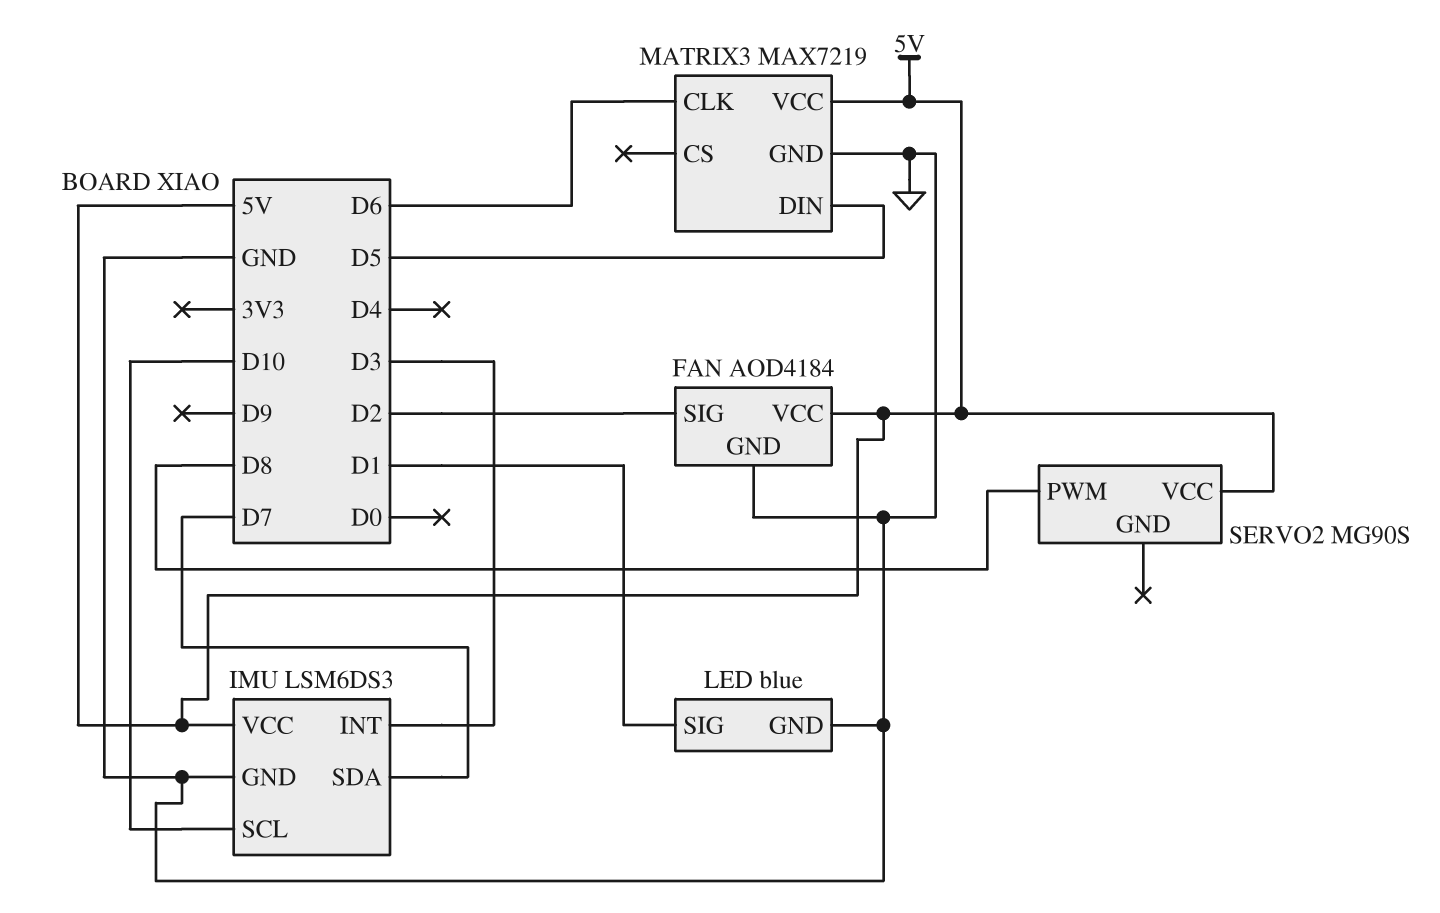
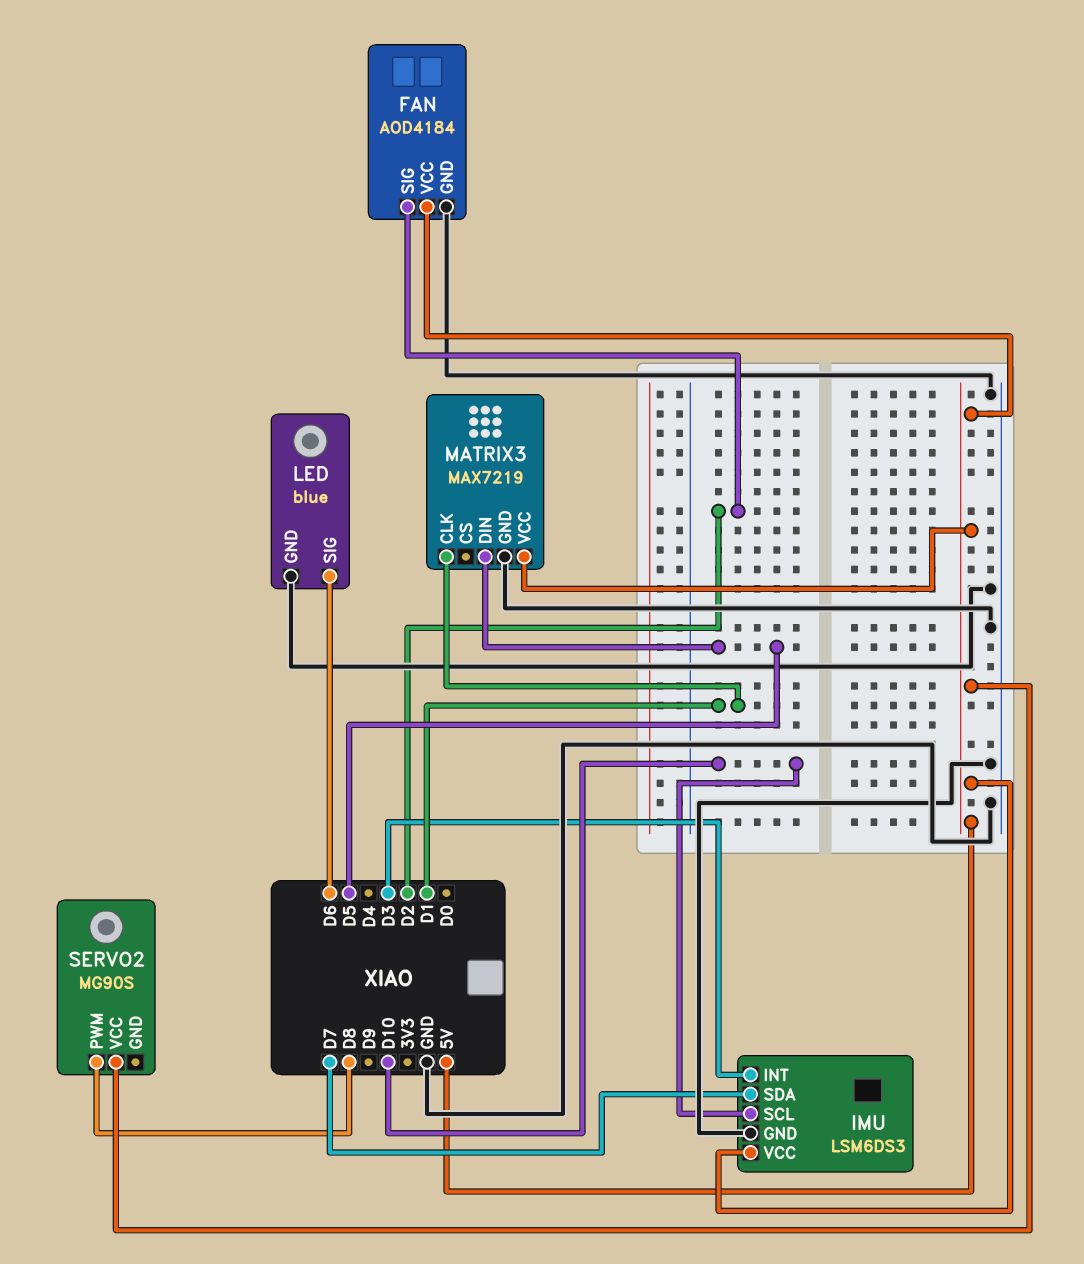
LED pin SIG: D1 -> D6
MATRIX3 pin CLK: D6 -> D1

